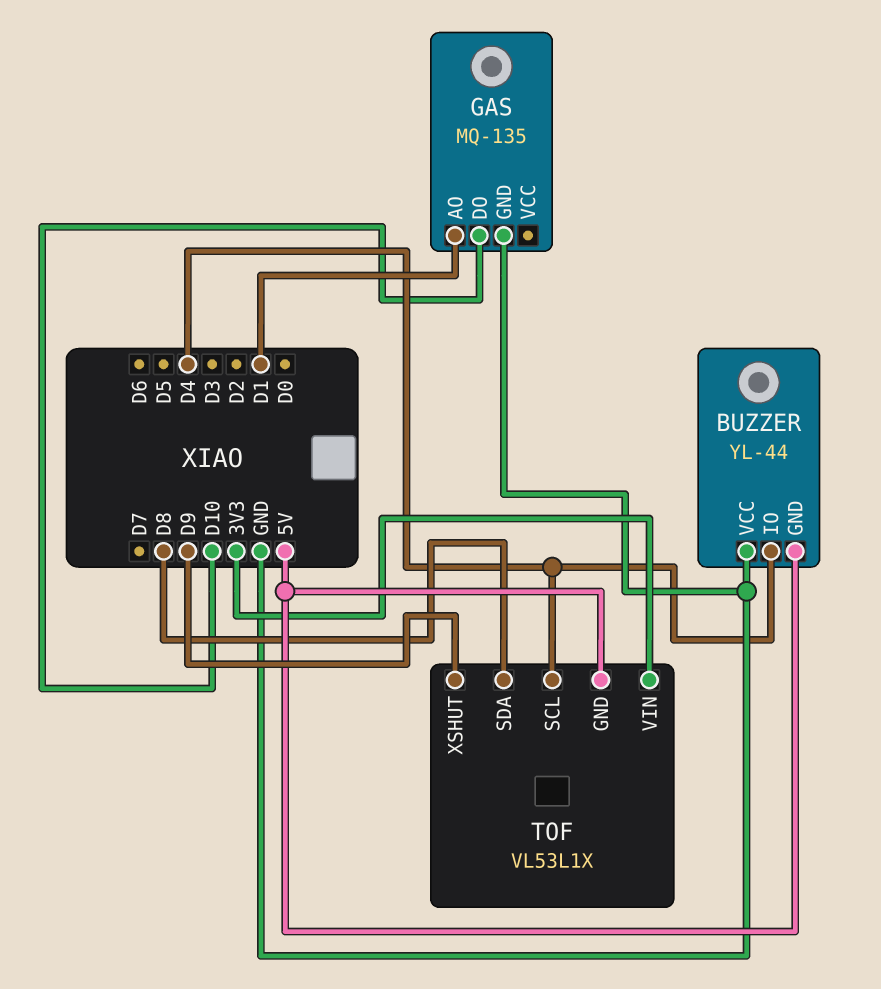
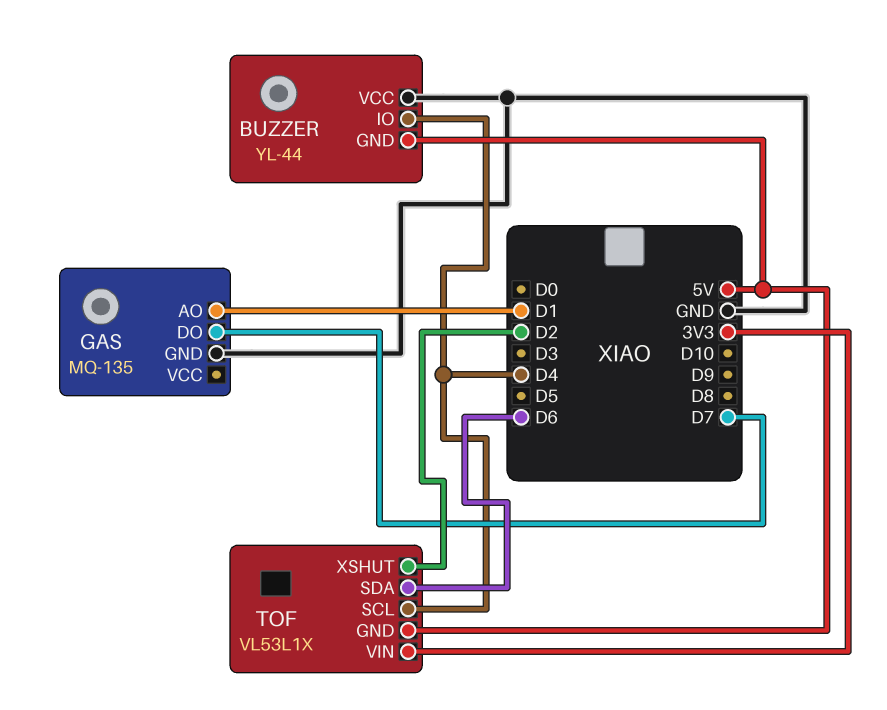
GAS pin DO: D10 -> D7
TOF pin SDA: D8 -> D6
TOF pin XSHUT: D9 -> D2

